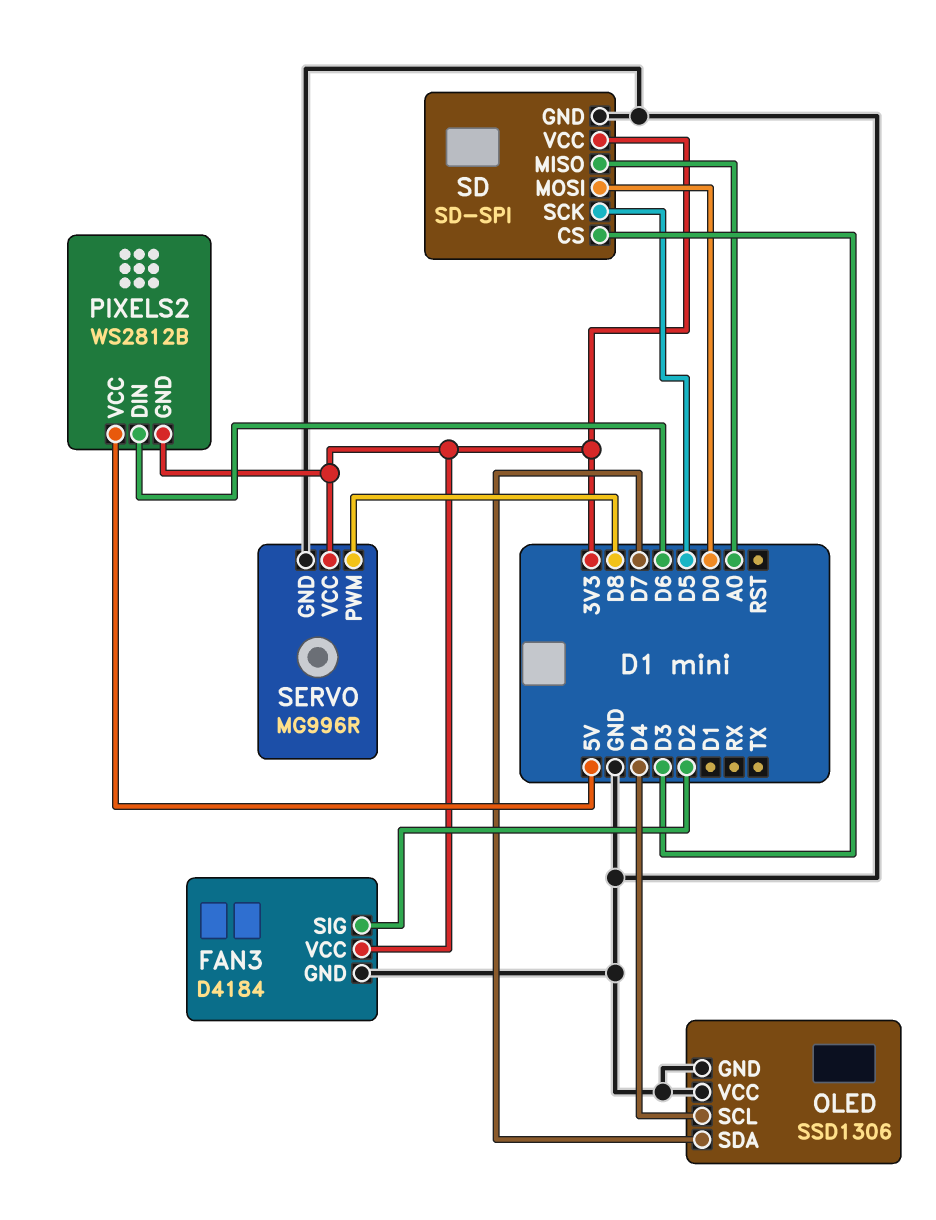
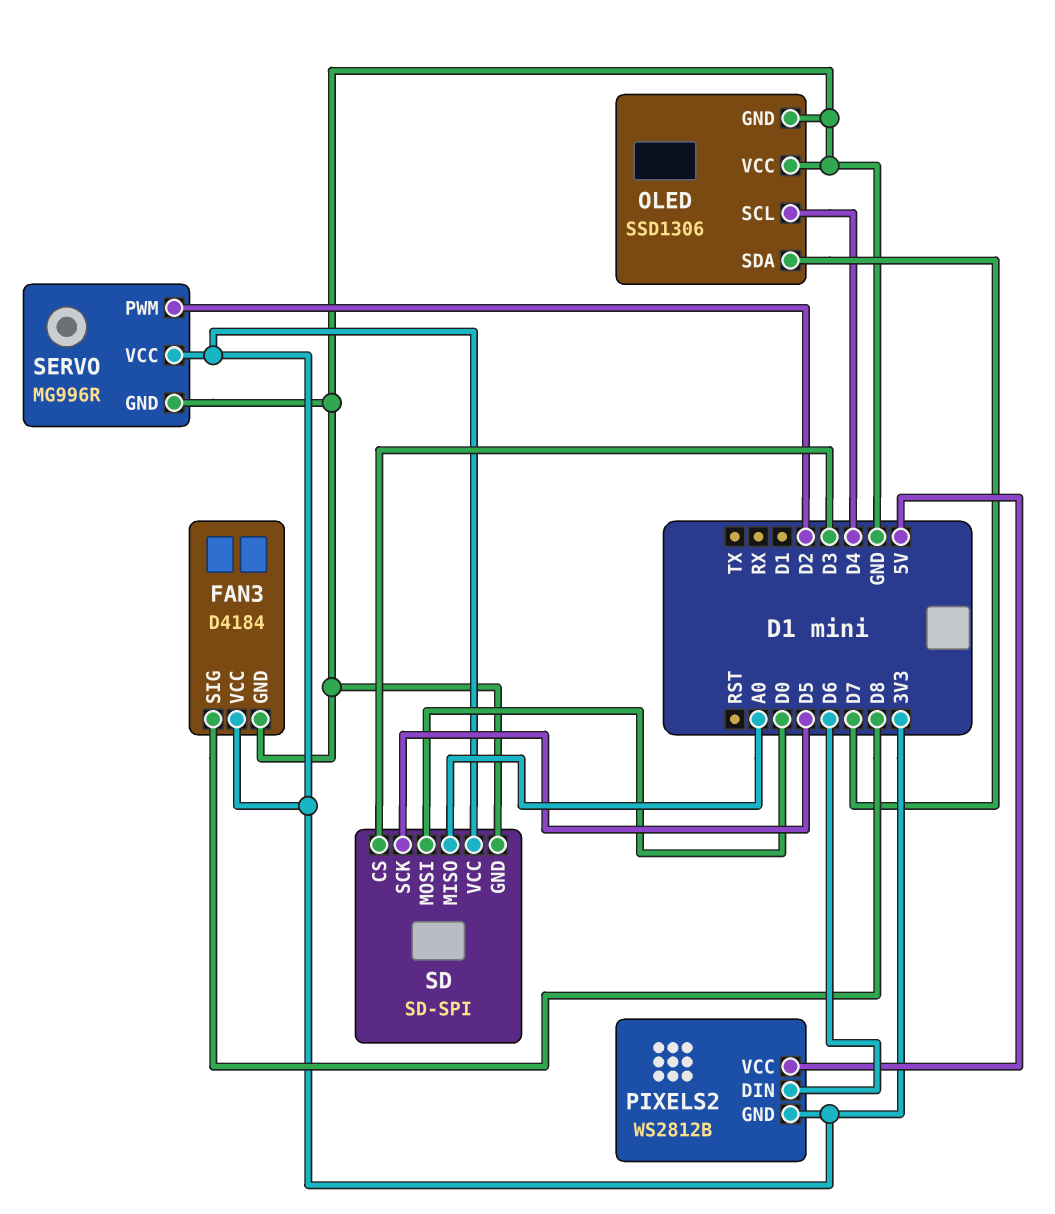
FAN3 pin SIG: D2 -> D8
SERVO pin PWM: D8 -> D2

